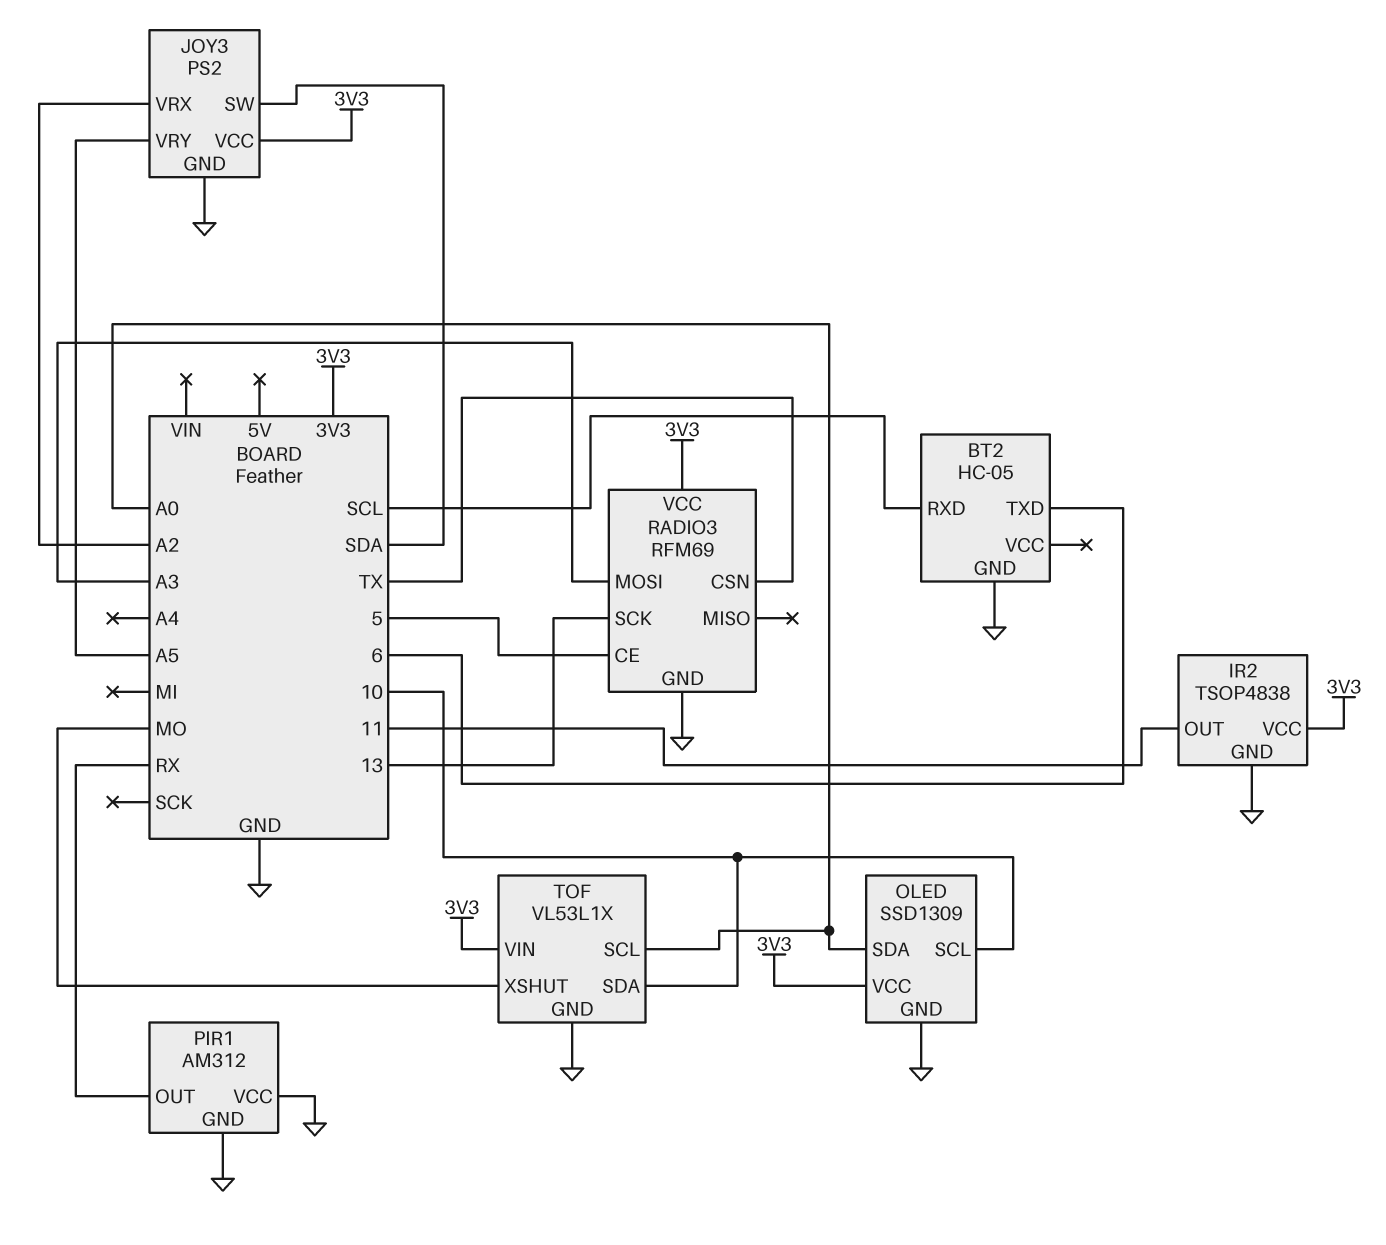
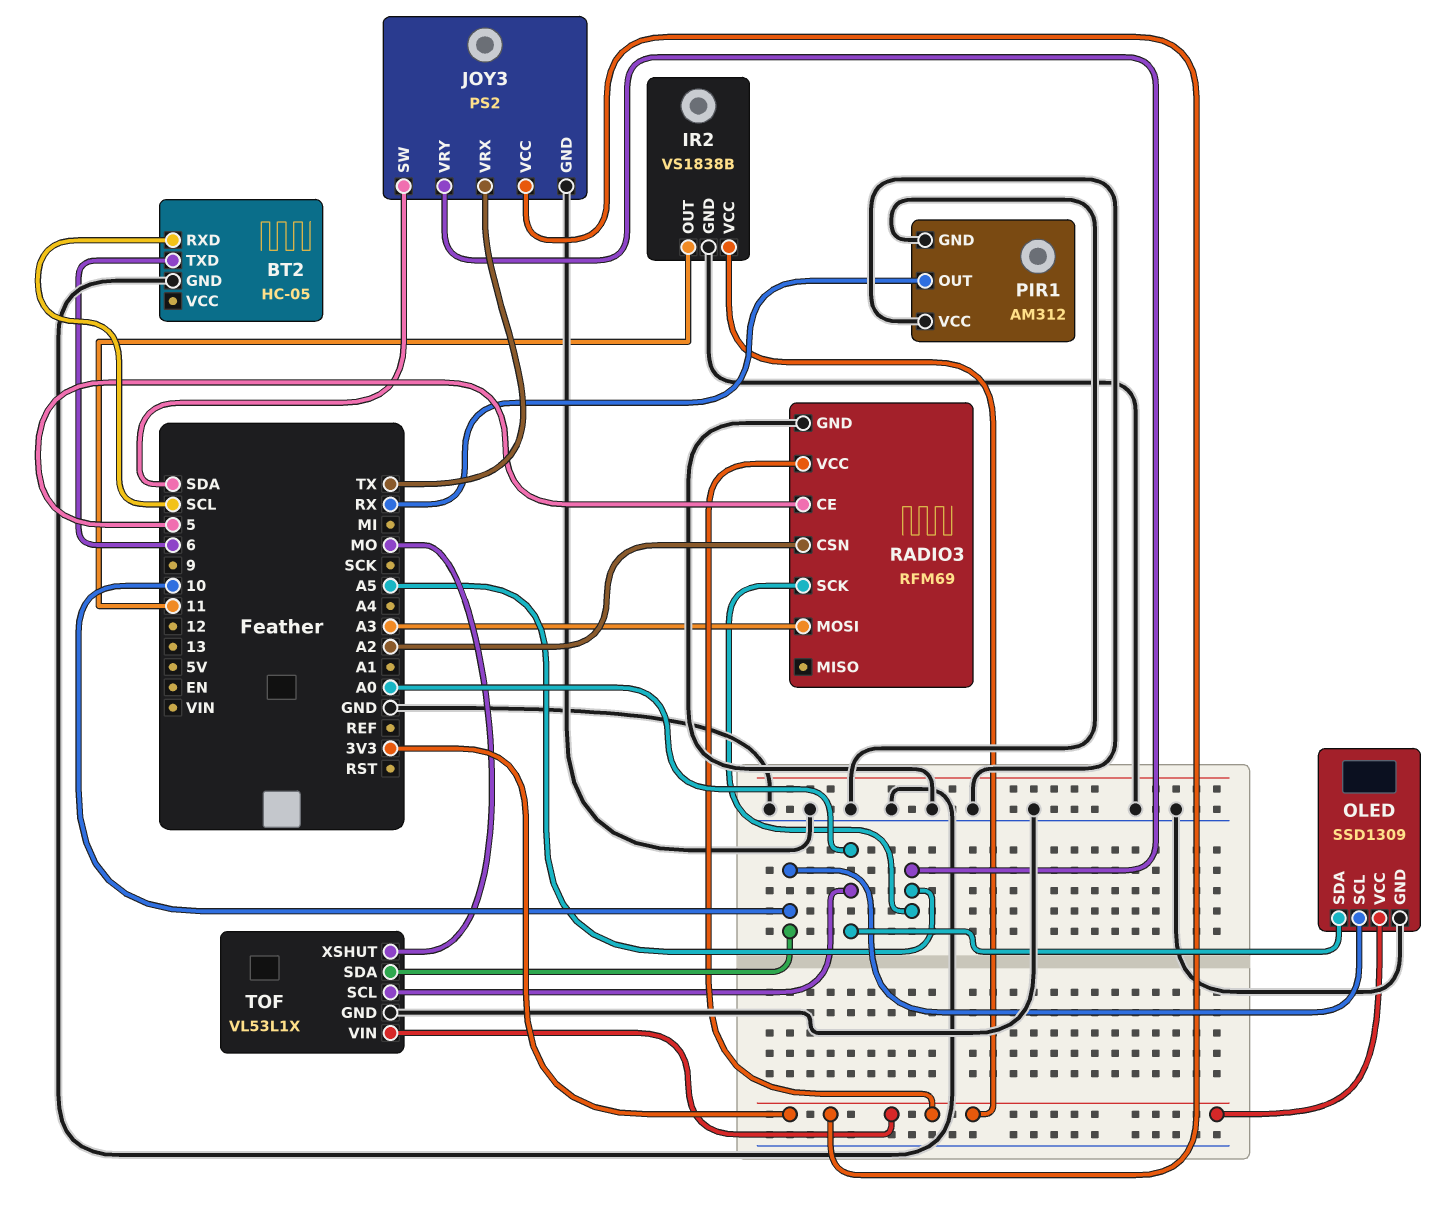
IR2: TSOP4838 -> VS1838B
JOY3 pin VRX: A2 -> TX
RADIO3 pin CSN: TX -> A2
RADIO3 pin SCK: 13 -> A5

